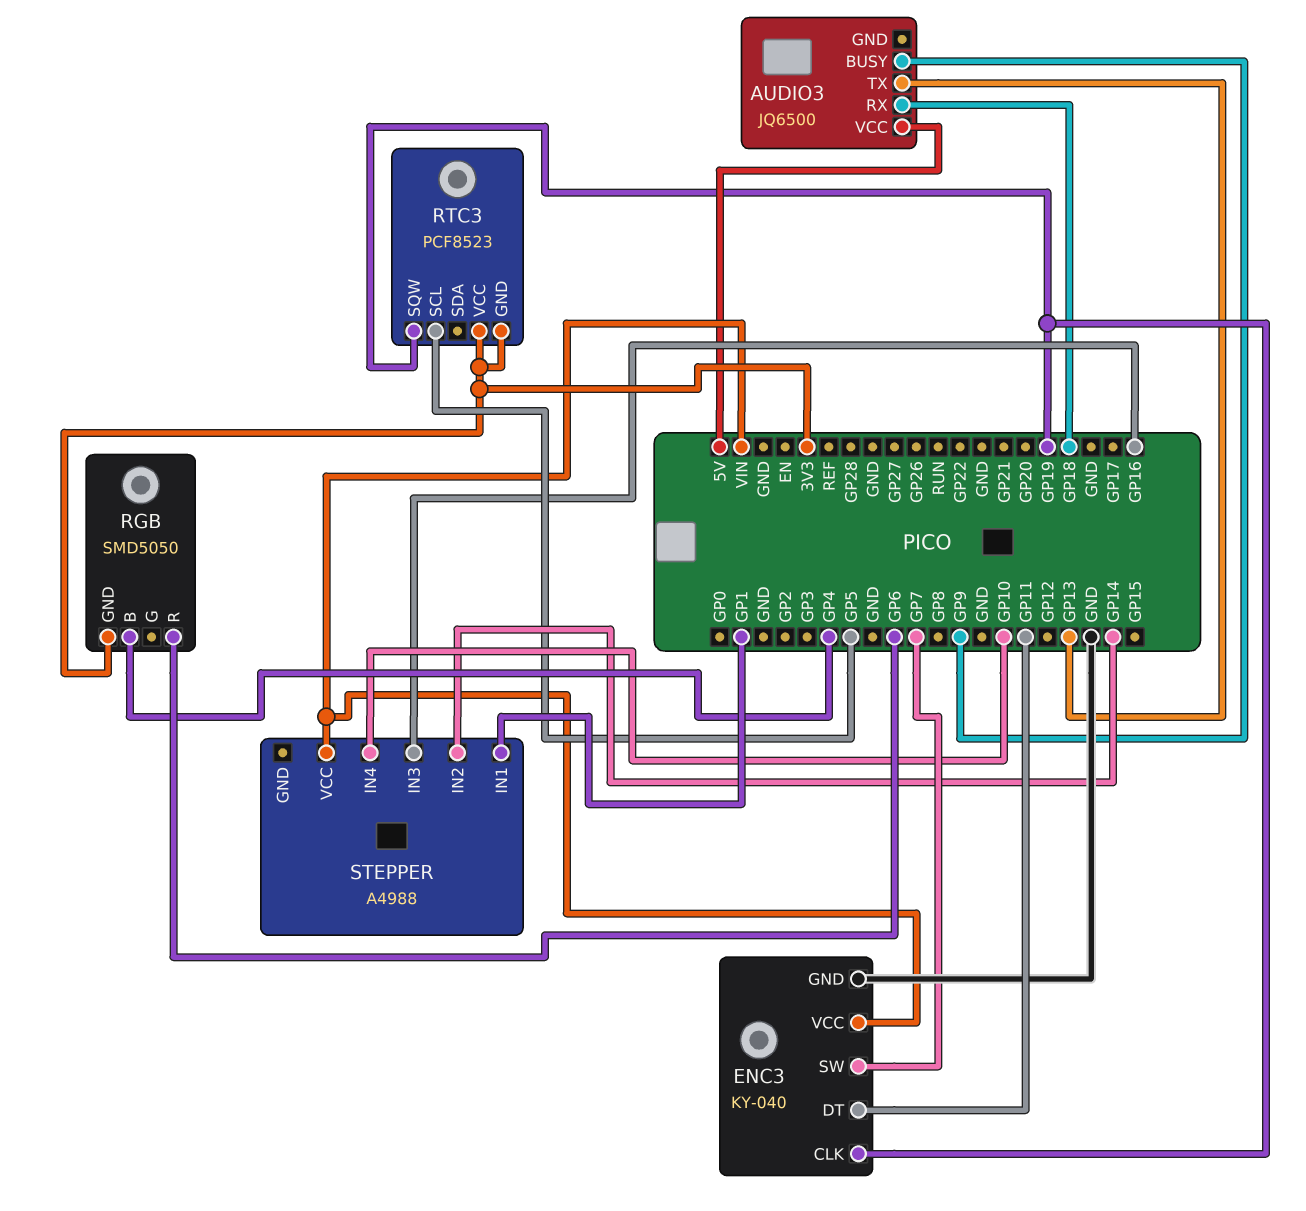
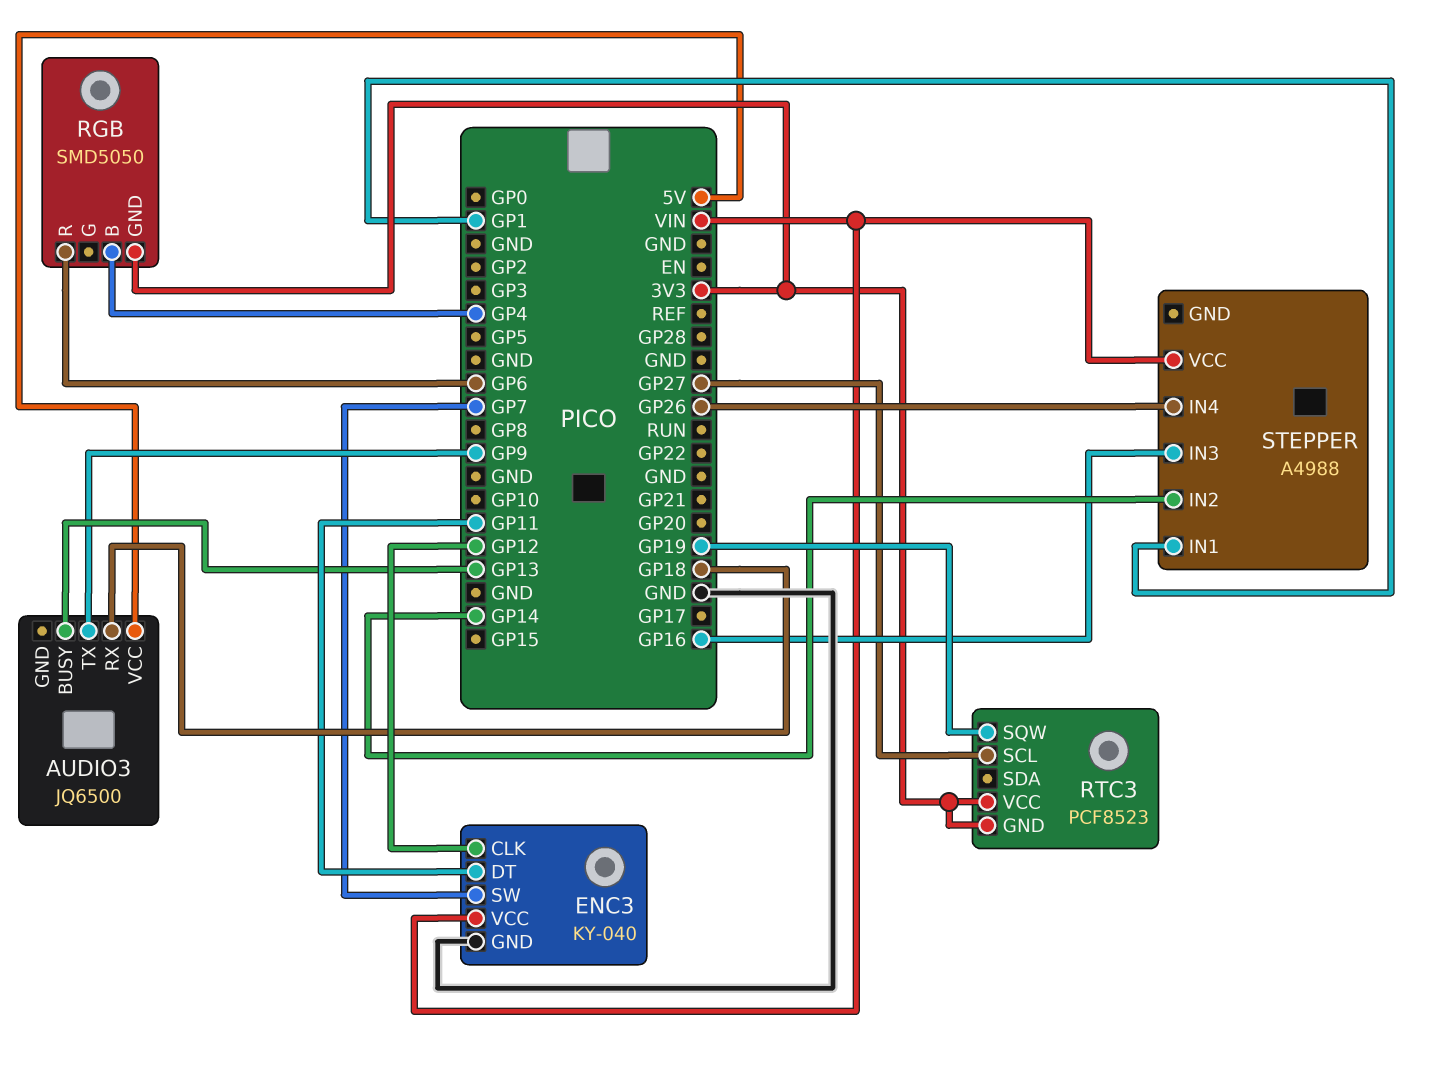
AUDIO3 pin BUSY: GP9 -> GP13
AUDIO3 pin TX: GP13 -> GP9
ENC3 pin CLK: GP19 -> GP12
RTC3 pin SCL: GP5 -> GP27
STEPPER pin IN4: GP10 -> GP26

